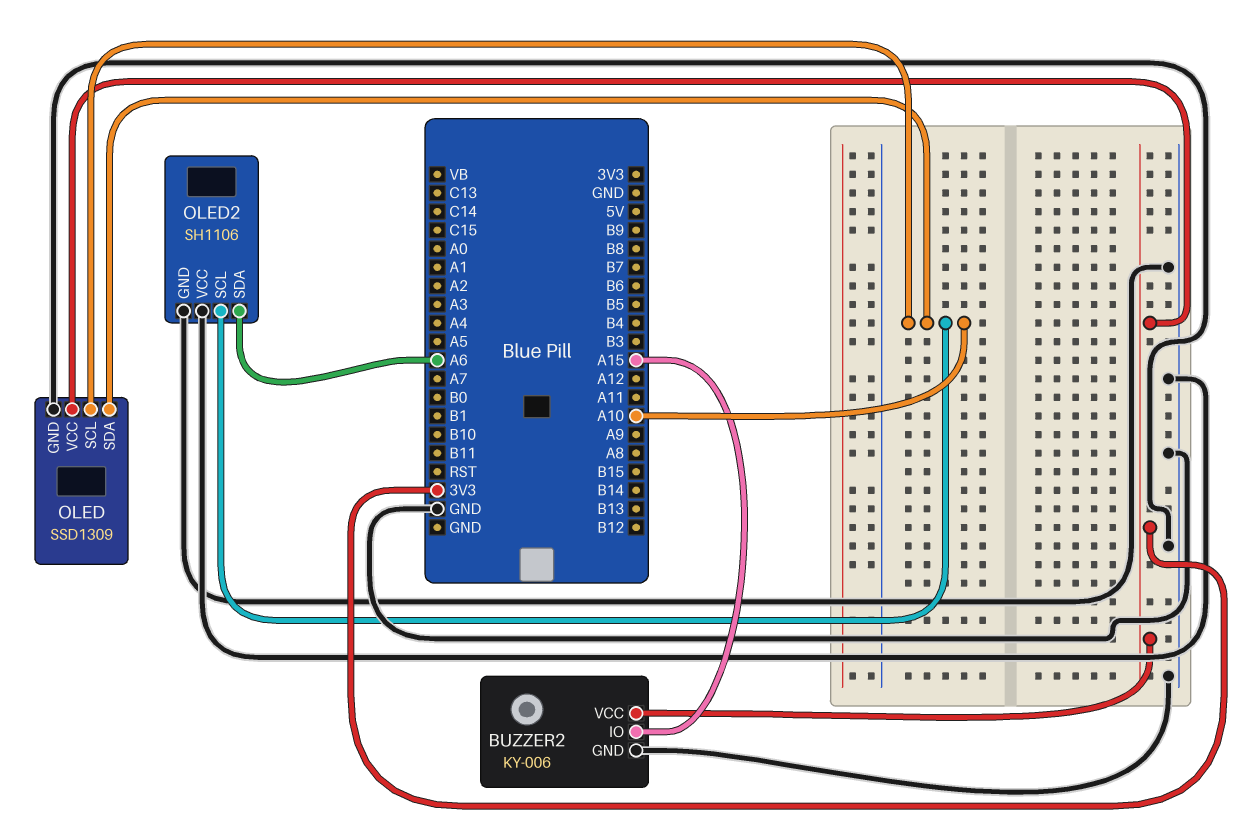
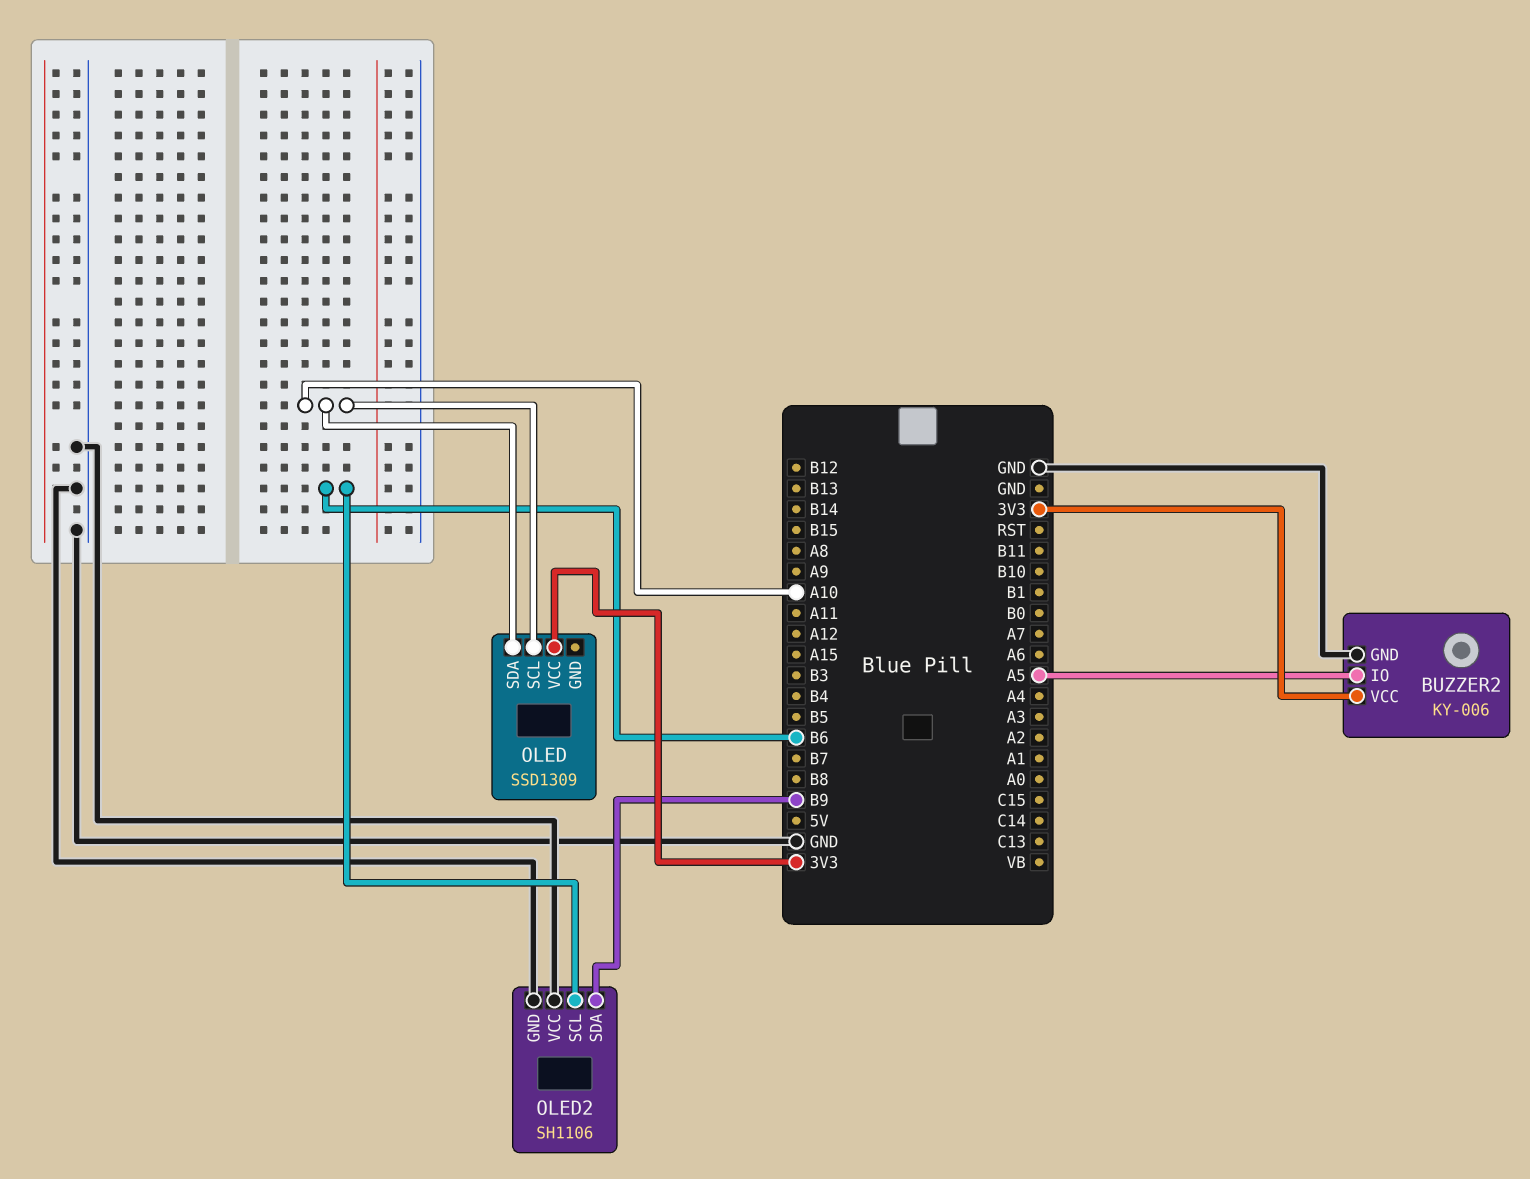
BUZZER2 pin IO: A15 -> A5
OLED pin GND: GND -> none
OLED2 pin SCL: A10 -> B6
OLED2 pin SDA: A6 -> B9

